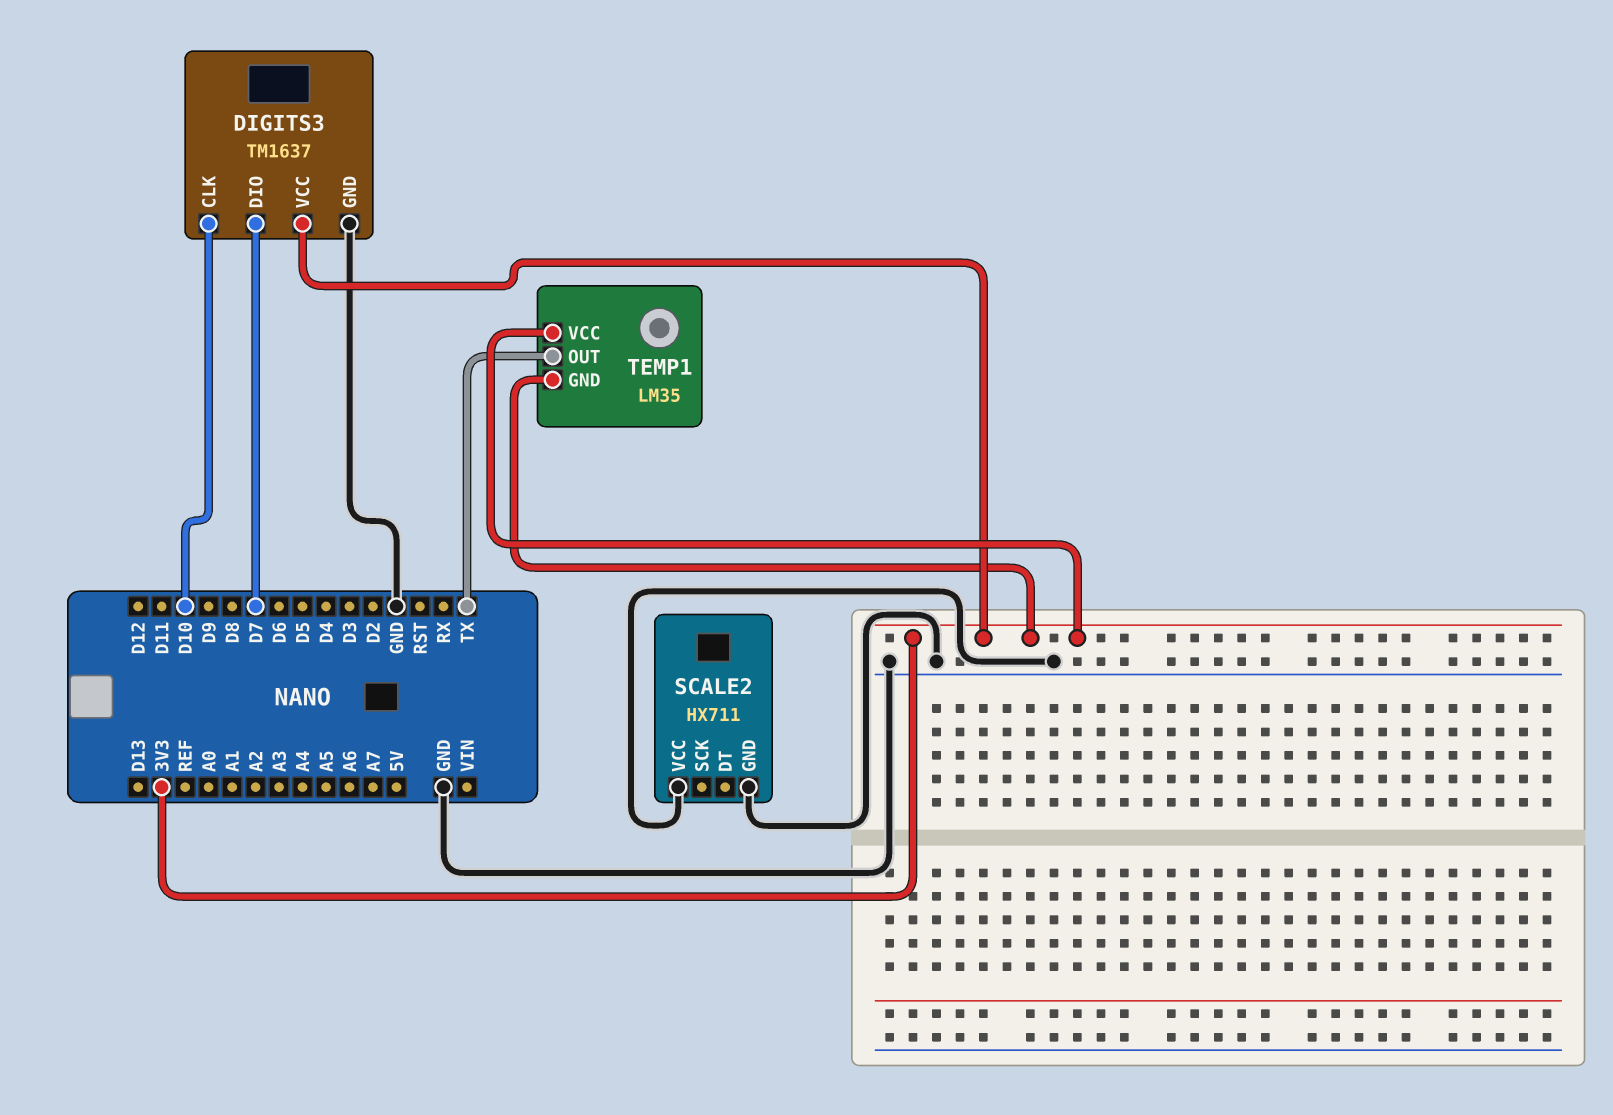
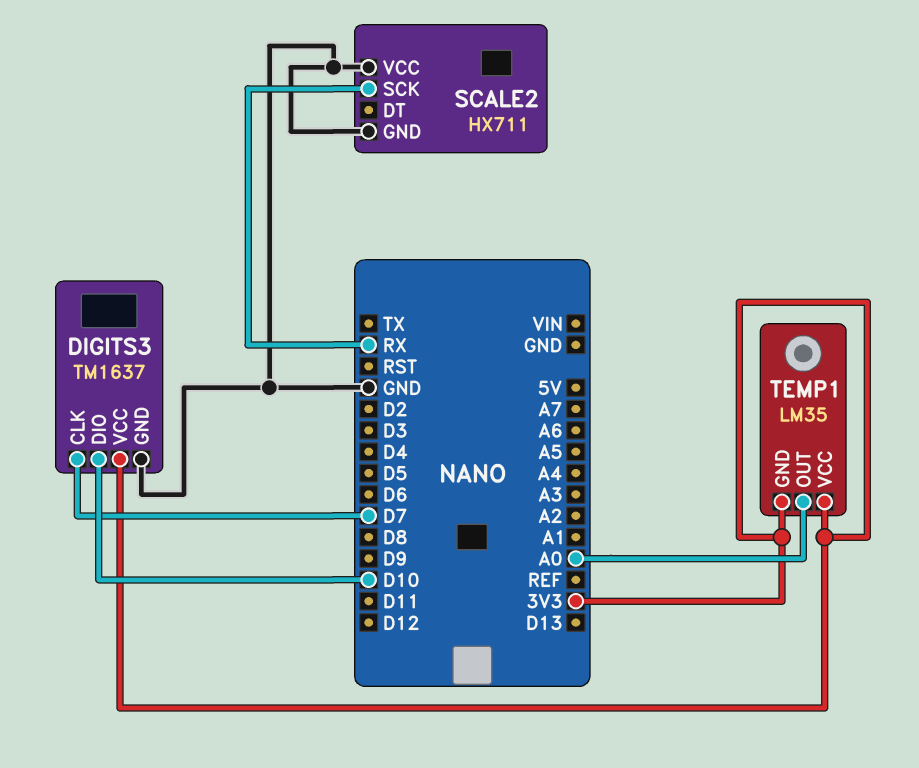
DIGITS3 pin CLK: D10 -> D7
DIGITS3 pin DIO: D7 -> D10
SCALE2 pin SCK: none -> RX
TEMP1 pin OUT: TX -> A0

